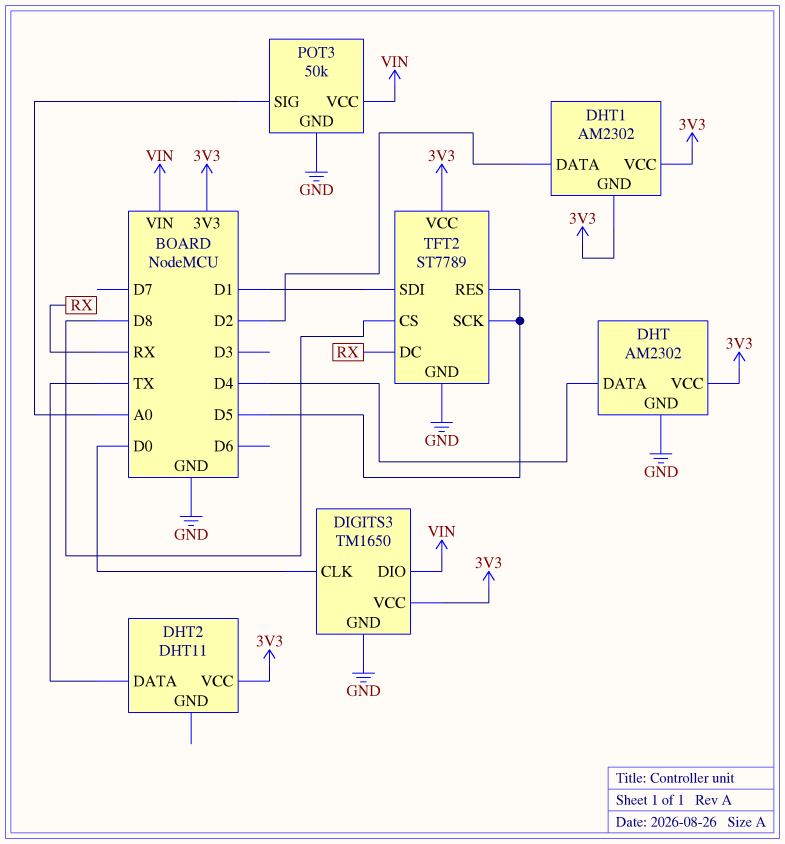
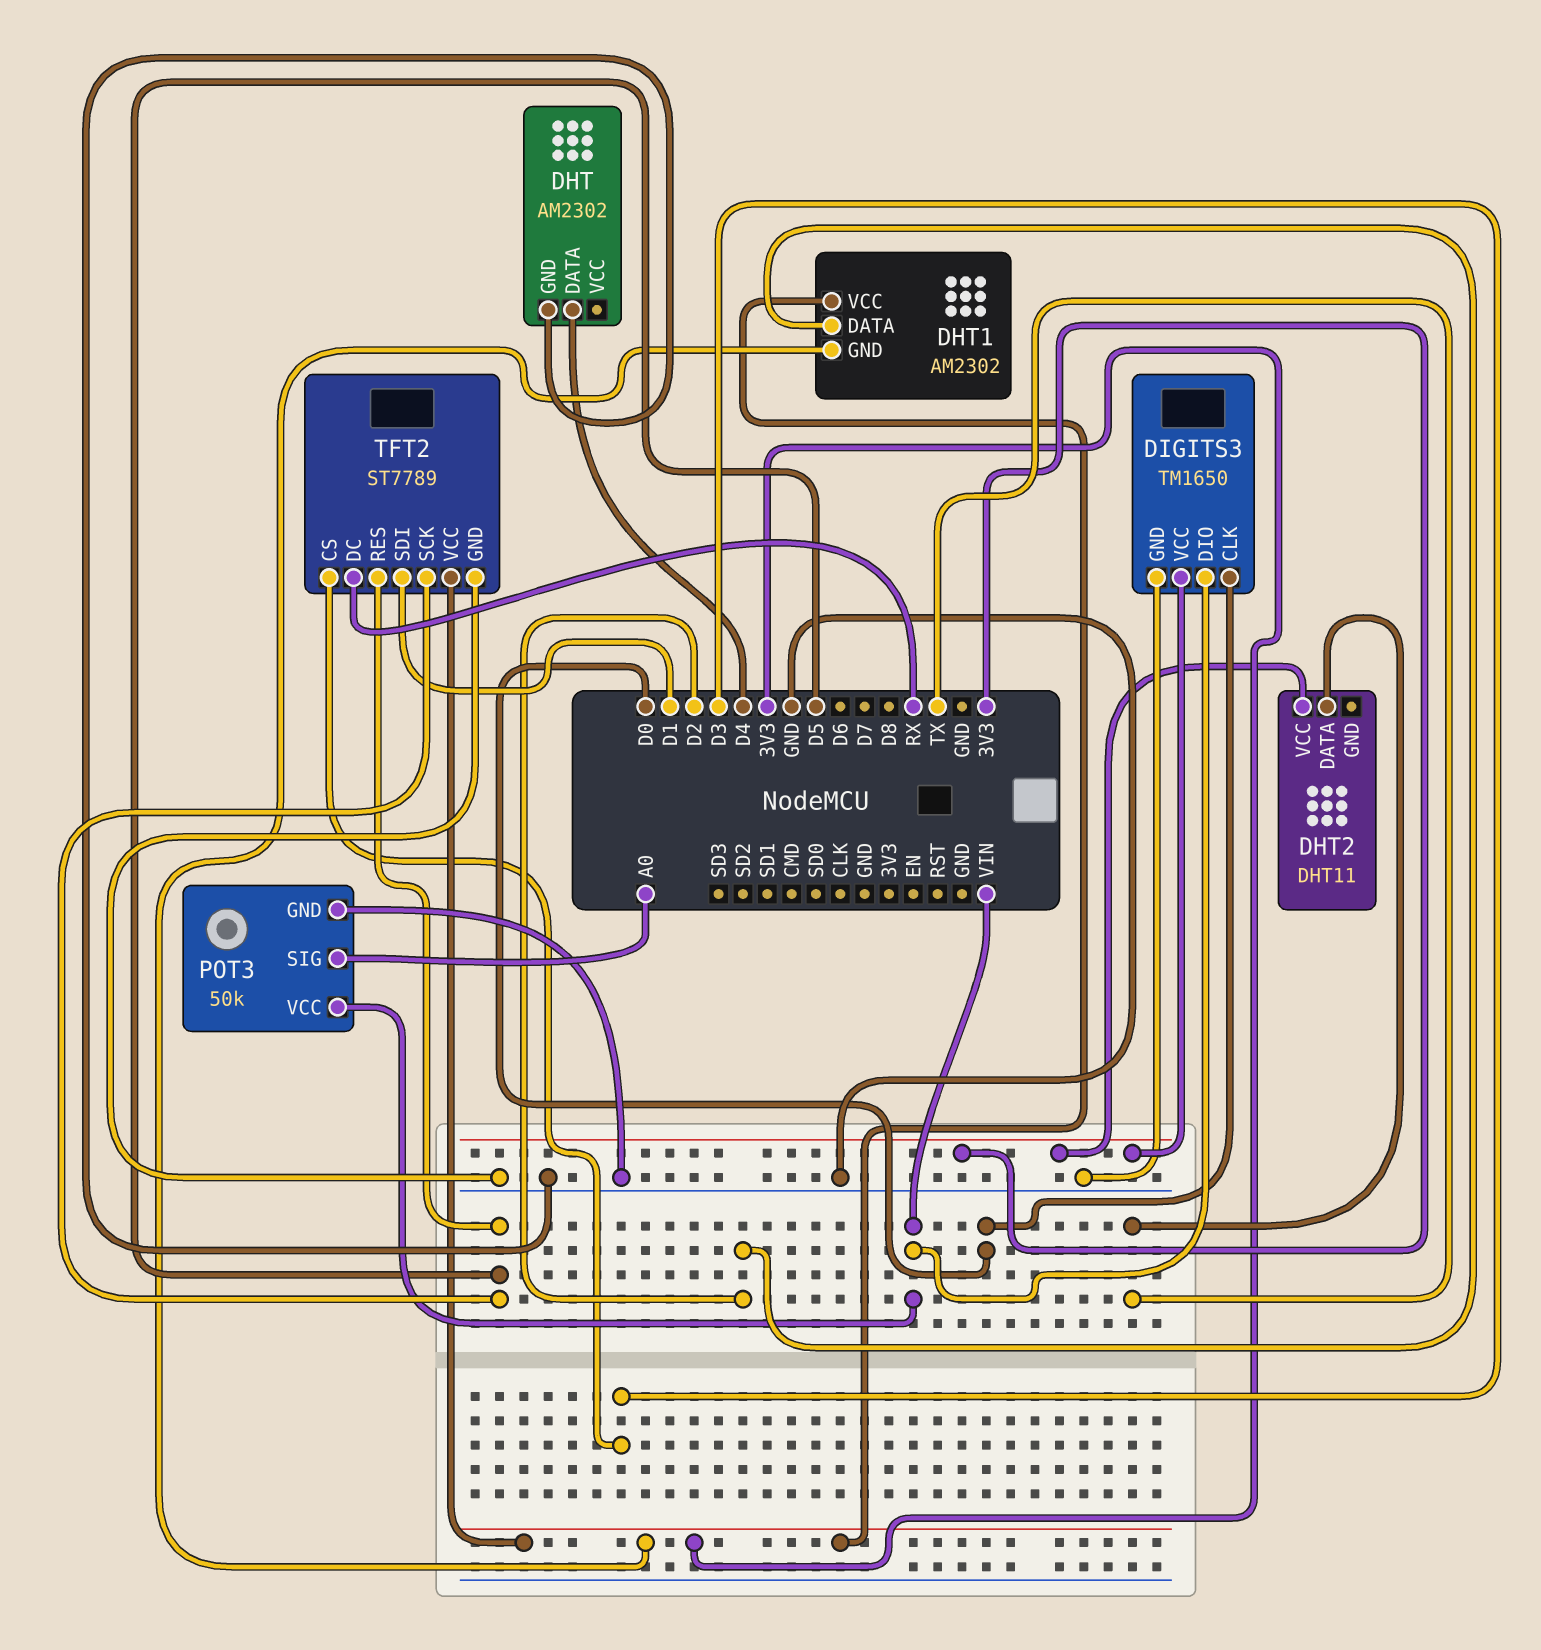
DHT pin VCC: 3V3 -> none
TFT2 pin CS: D8 -> D3

